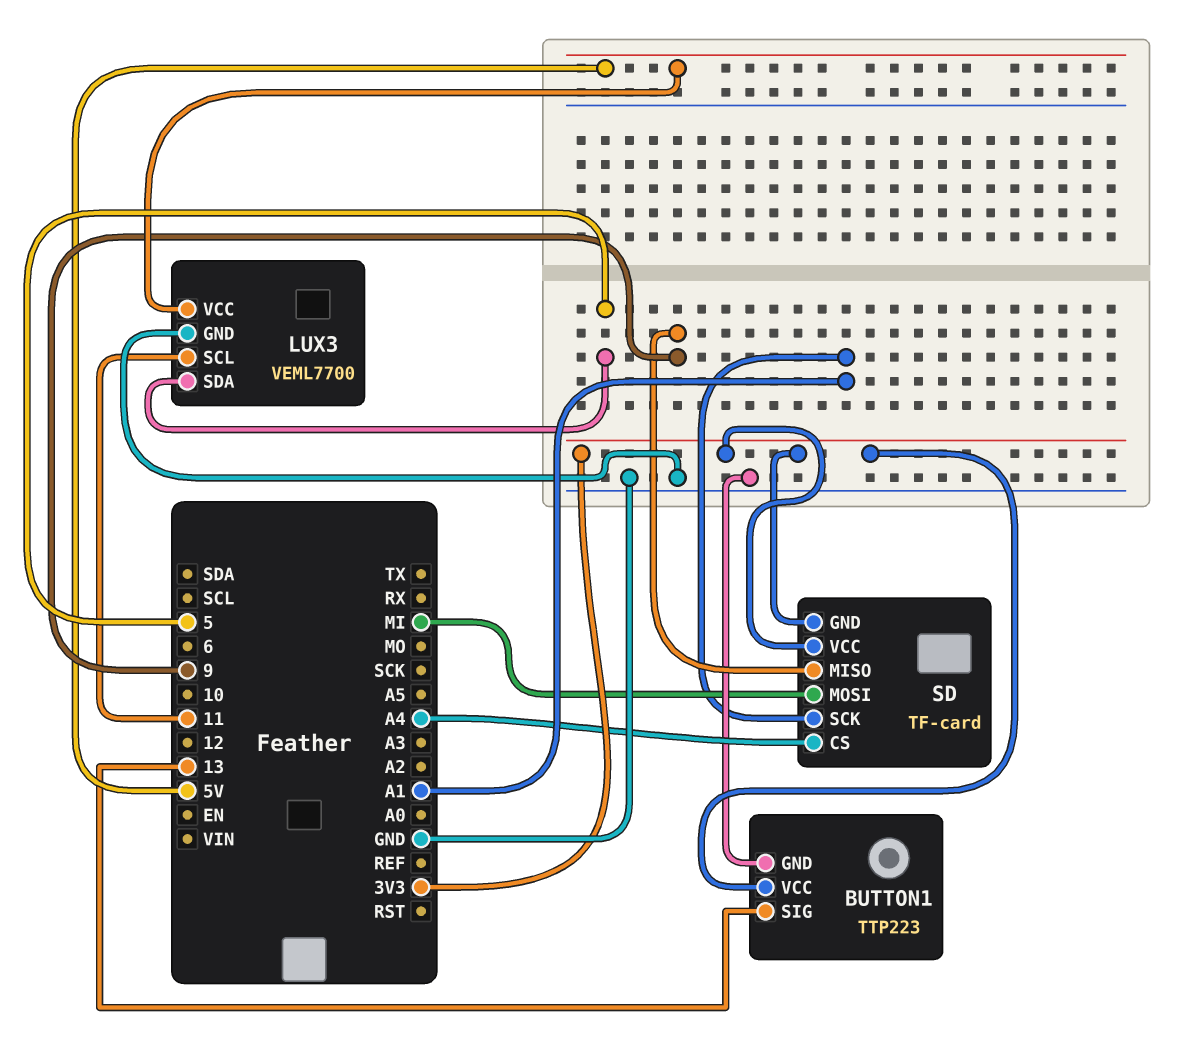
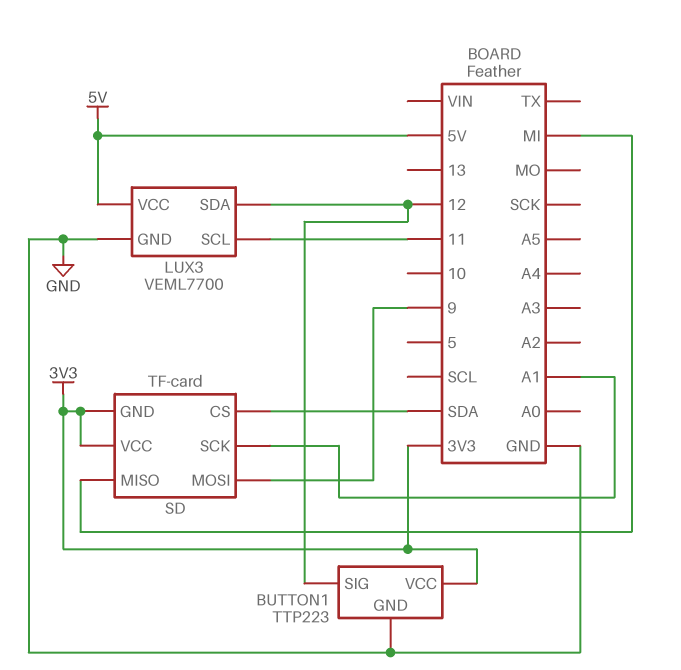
BUTTON1 pin SIG: 13 -> 12
LUX3 pin SDA: 5 -> 12
SD pin CS: A4 -> SDA
SD pin MISO: 9 -> MI
SD pin MOSI: MI -> 9

